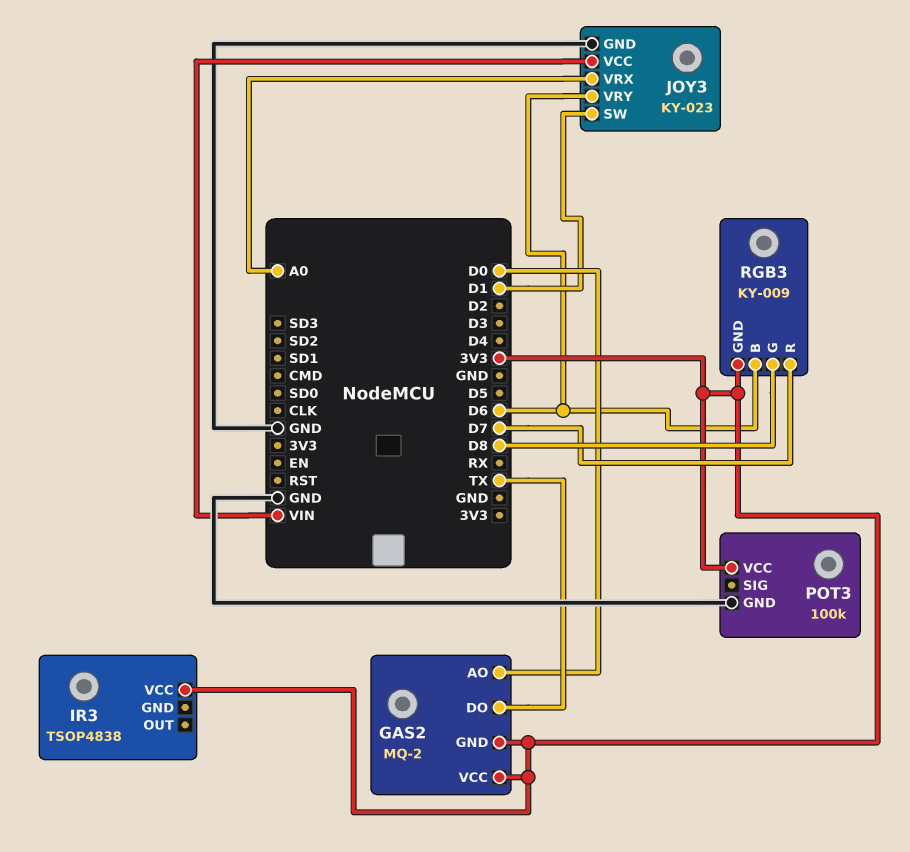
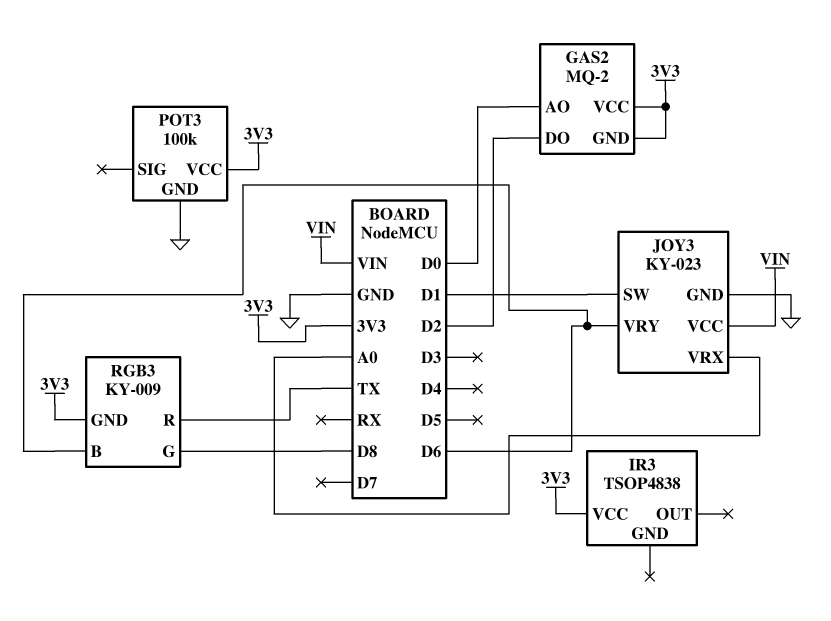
GAS2 pin DO: TX -> D2
RGB3 pin R: D7 -> TX

